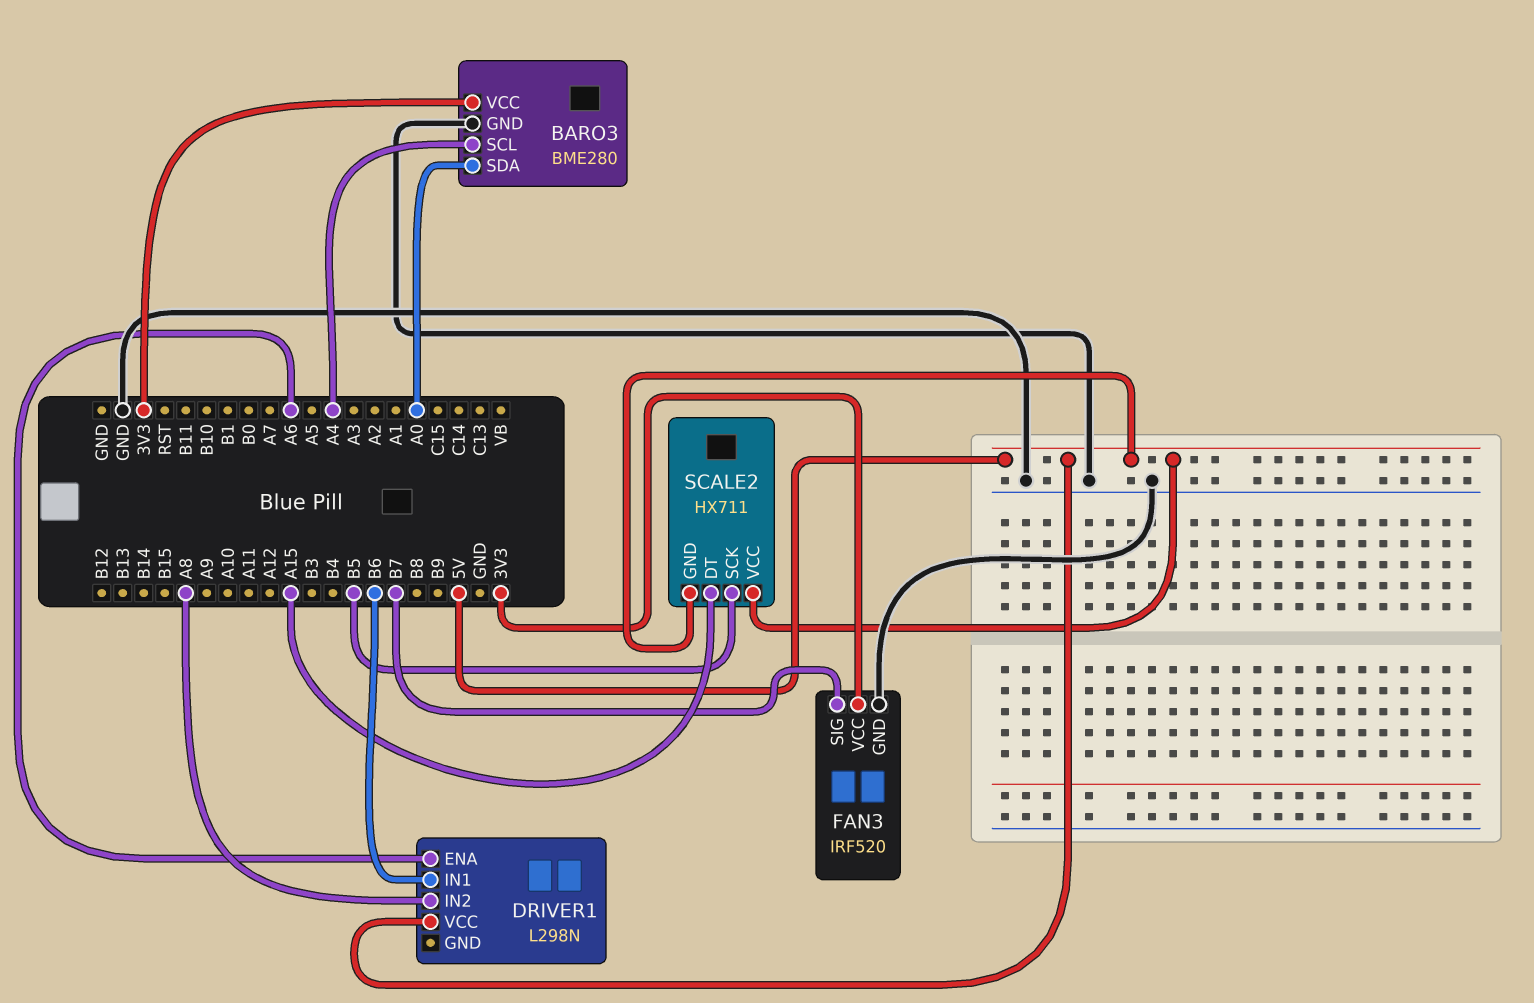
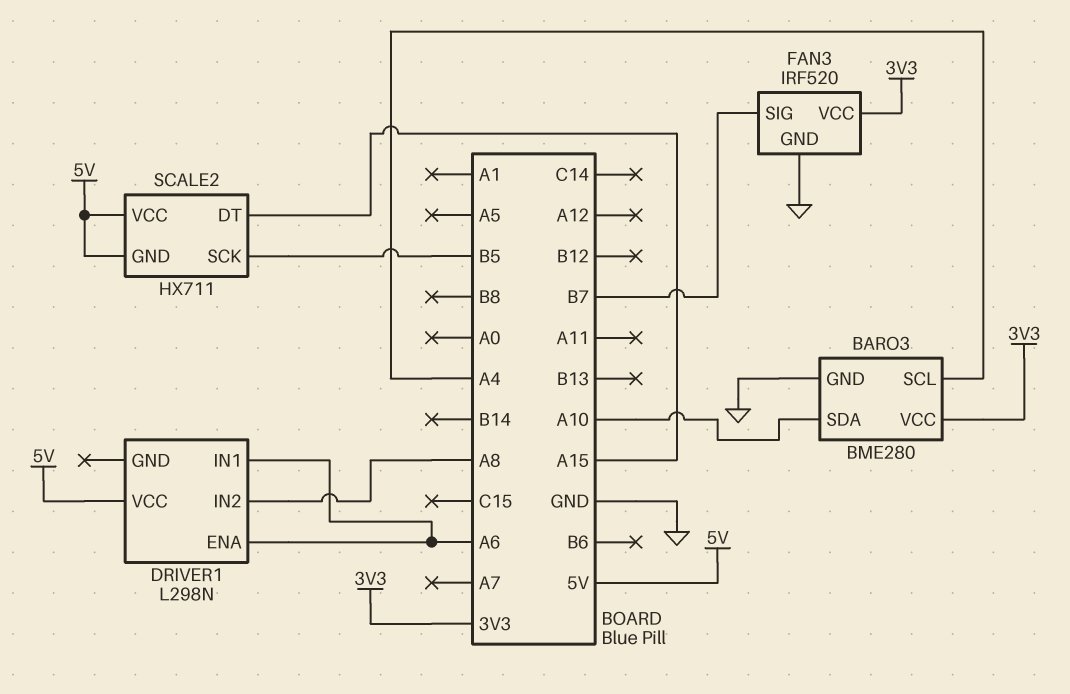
BARO3 pin SDA: A0 -> A10
DRIVER1 pin IN1: B6 -> A6

